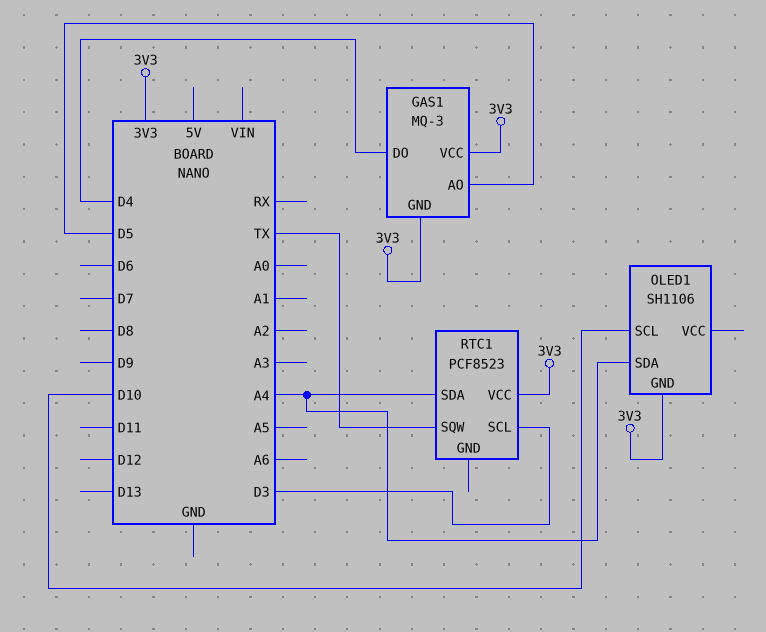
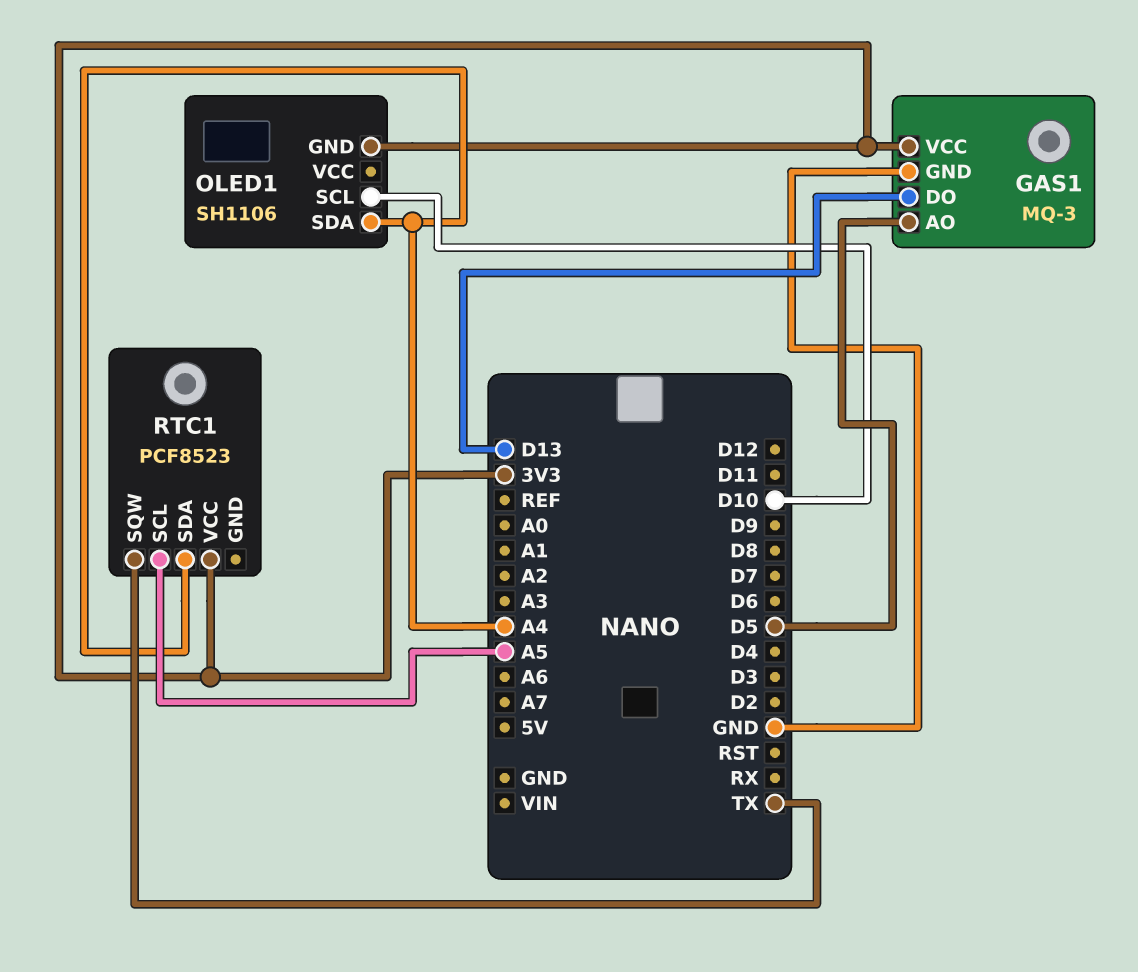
GAS1 pin DO: D4 -> D13
GAS1 pin GND: 3V3 -> GND
RTC1 pin SCL: D3 -> A5

